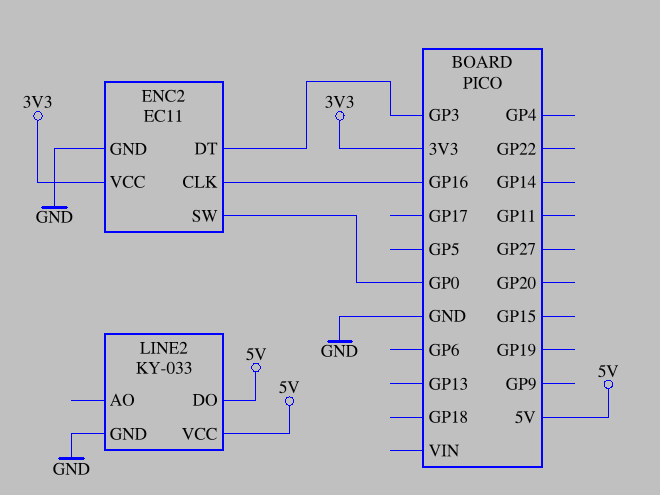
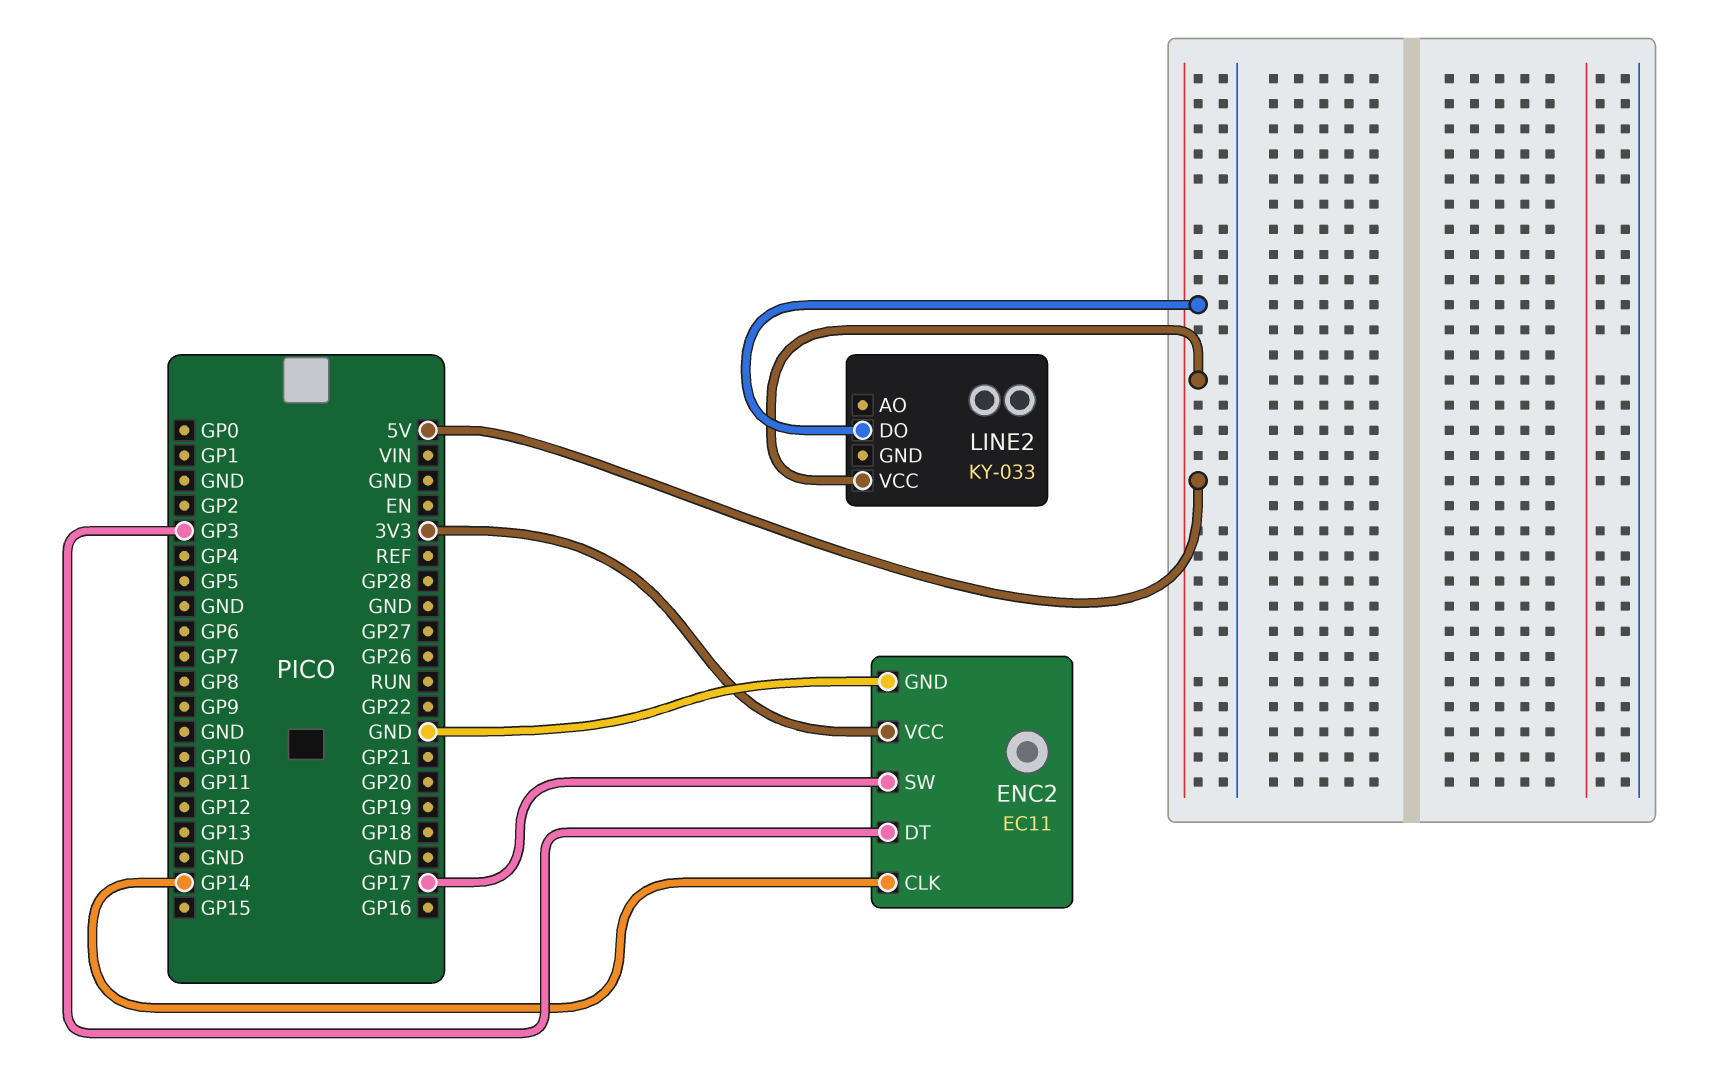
ENC2 pin CLK: GP16 -> GP14
ENC2 pin SW: GP0 -> GP17
LINE2 pin GND: GND -> none

